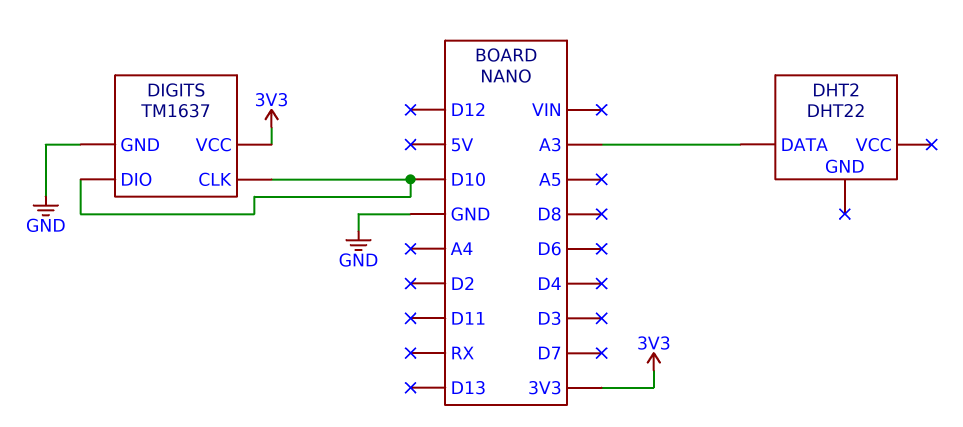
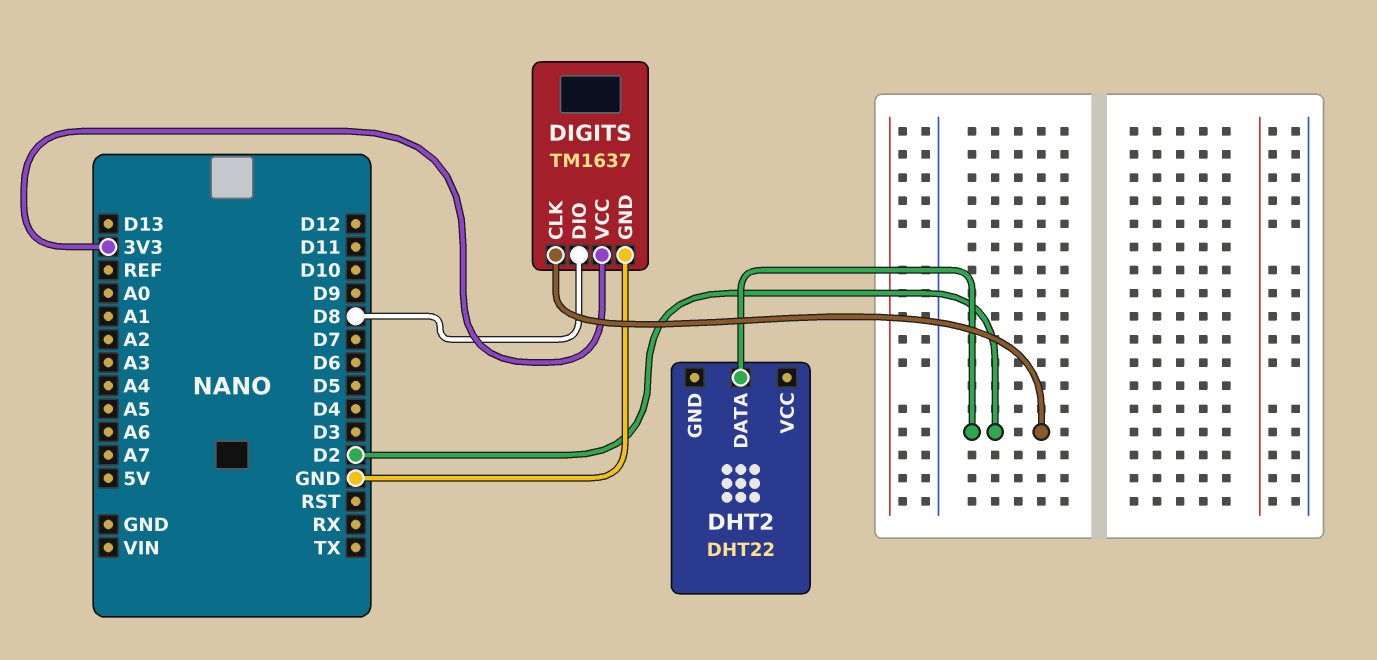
DHT2 pin DATA: A3 -> D2
DIGITS pin CLK: D10 -> D2
DIGITS pin DIO: D10 -> D8

